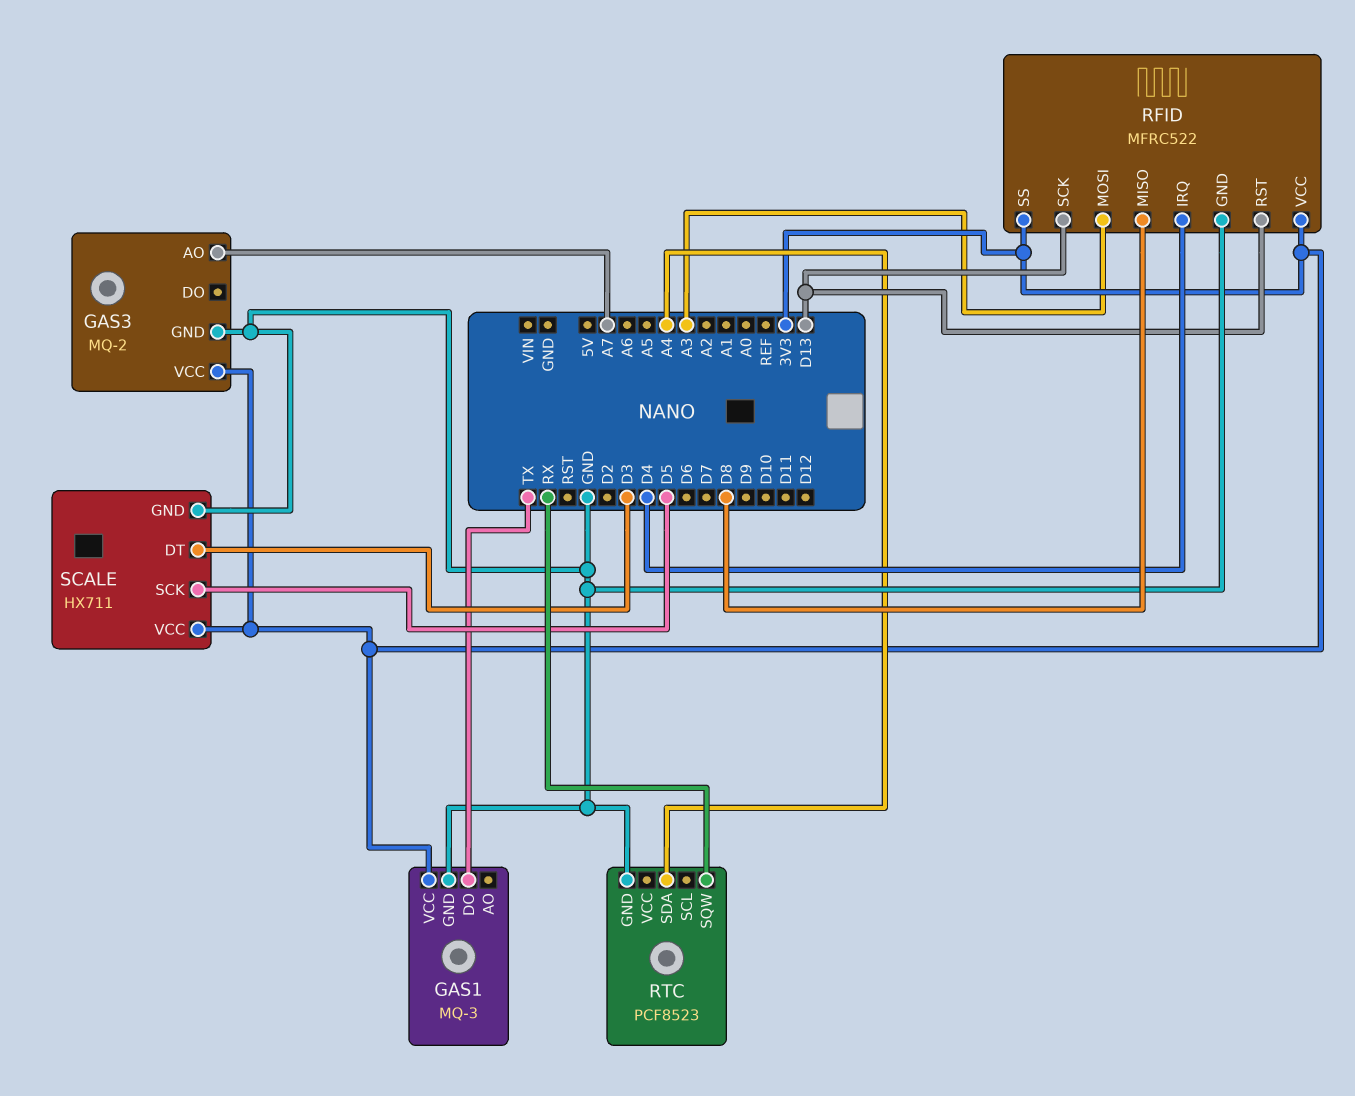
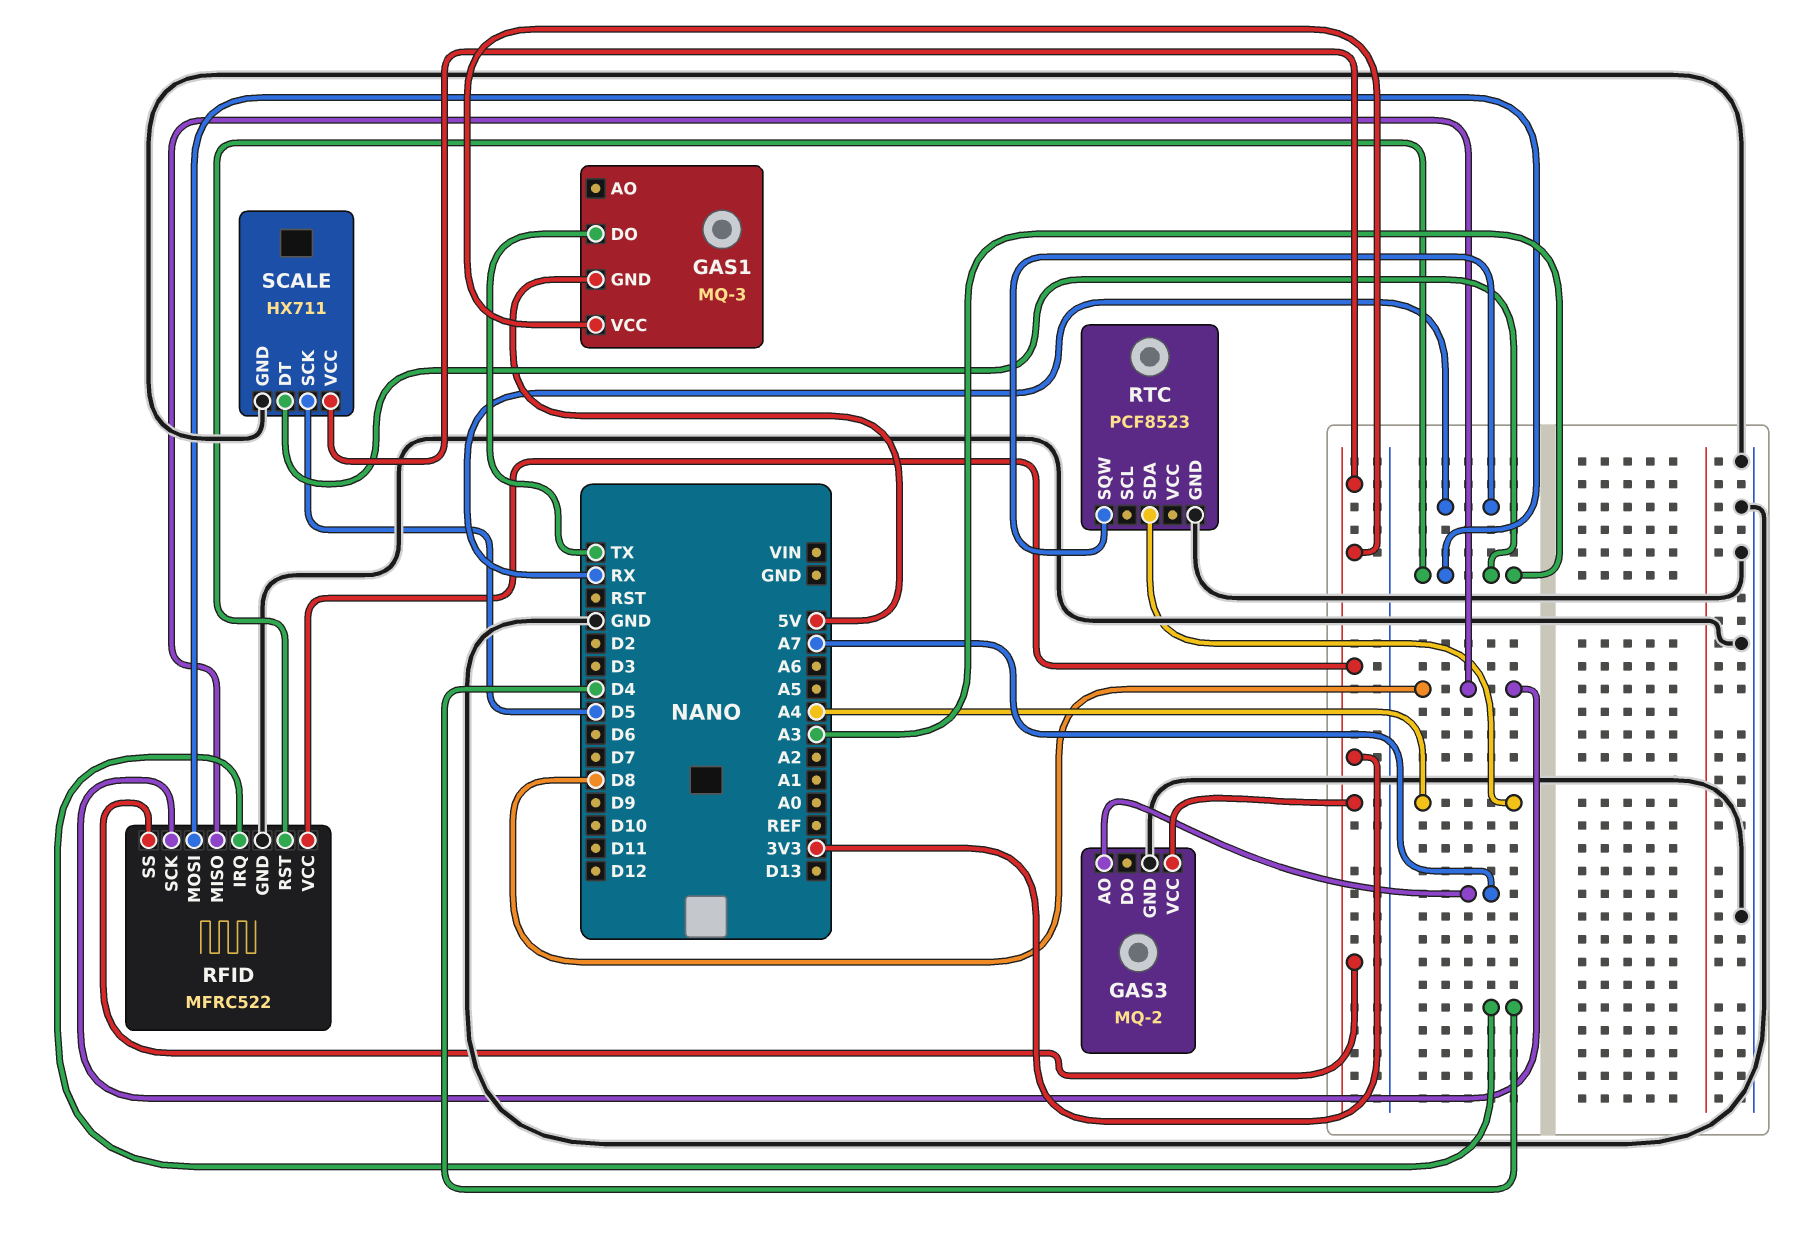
GAS1 pin GND: GND -> 5V
RFID pin RST: D13 -> A3
RFID pin SCK: D13 -> D8
SCALE pin DT: D3 -> A3

